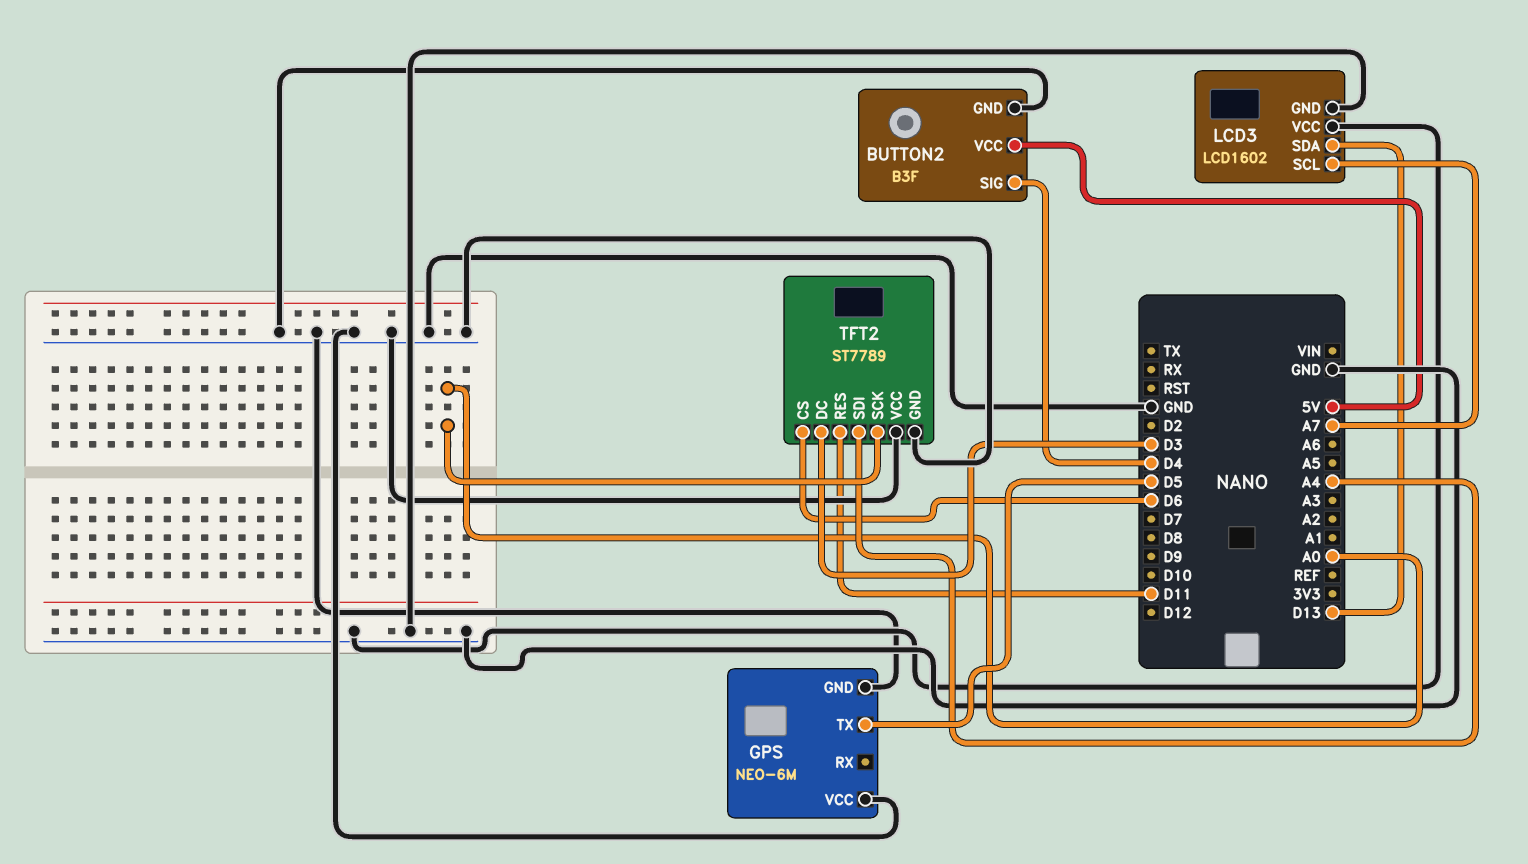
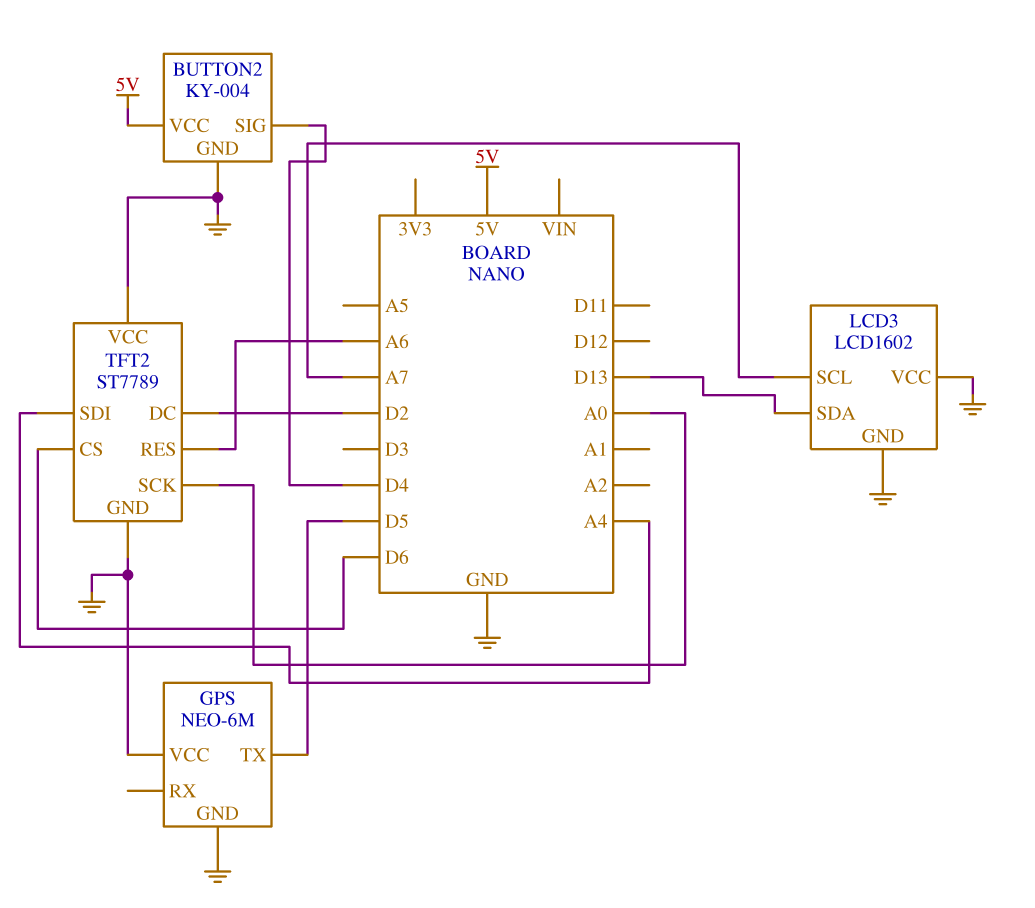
BUTTON2: B3F -> KY-004
TFT2 pin DC: D3 -> D2
TFT2 pin RES: D11 -> A6

